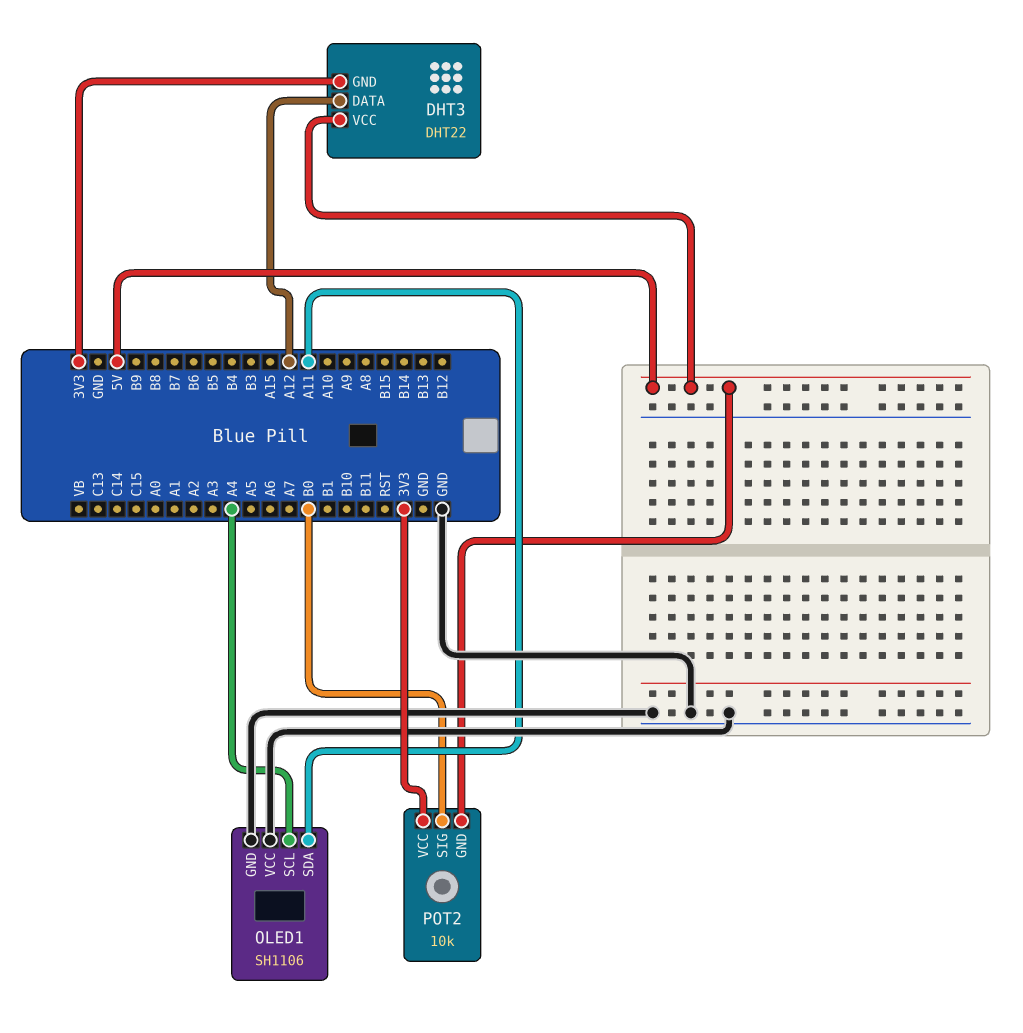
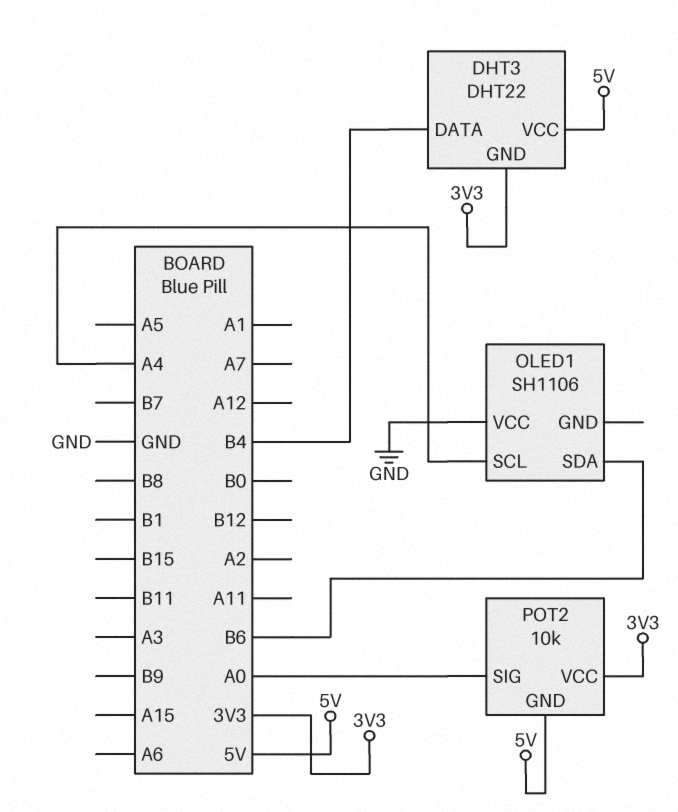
DHT3 pin DATA: A12 -> B4
OLED1 pin GND: GND -> none
OLED1 pin SDA: A11 -> B6
POT2 pin SIG: B0 -> A0

